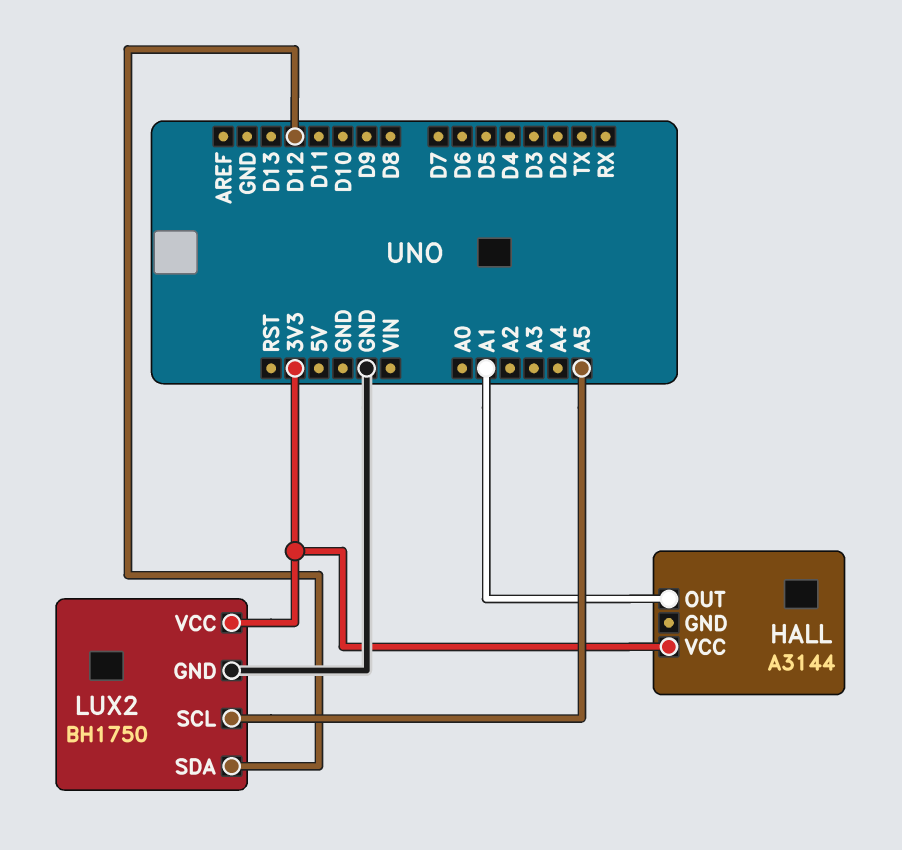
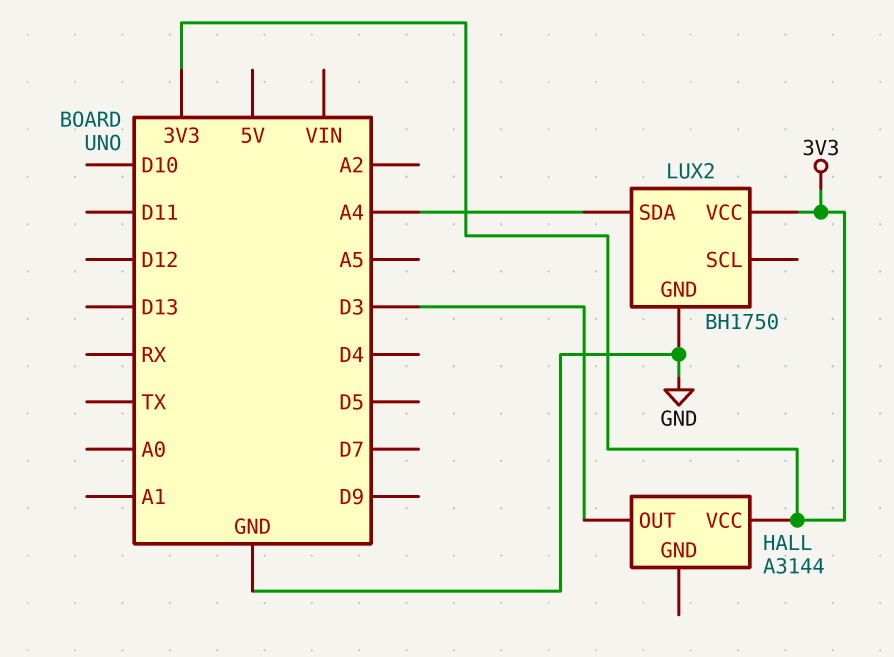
HALL pin OUT: A1 -> D3
LUX2 pin SCL: A5 -> none
LUX2 pin SDA: D12 -> A4

